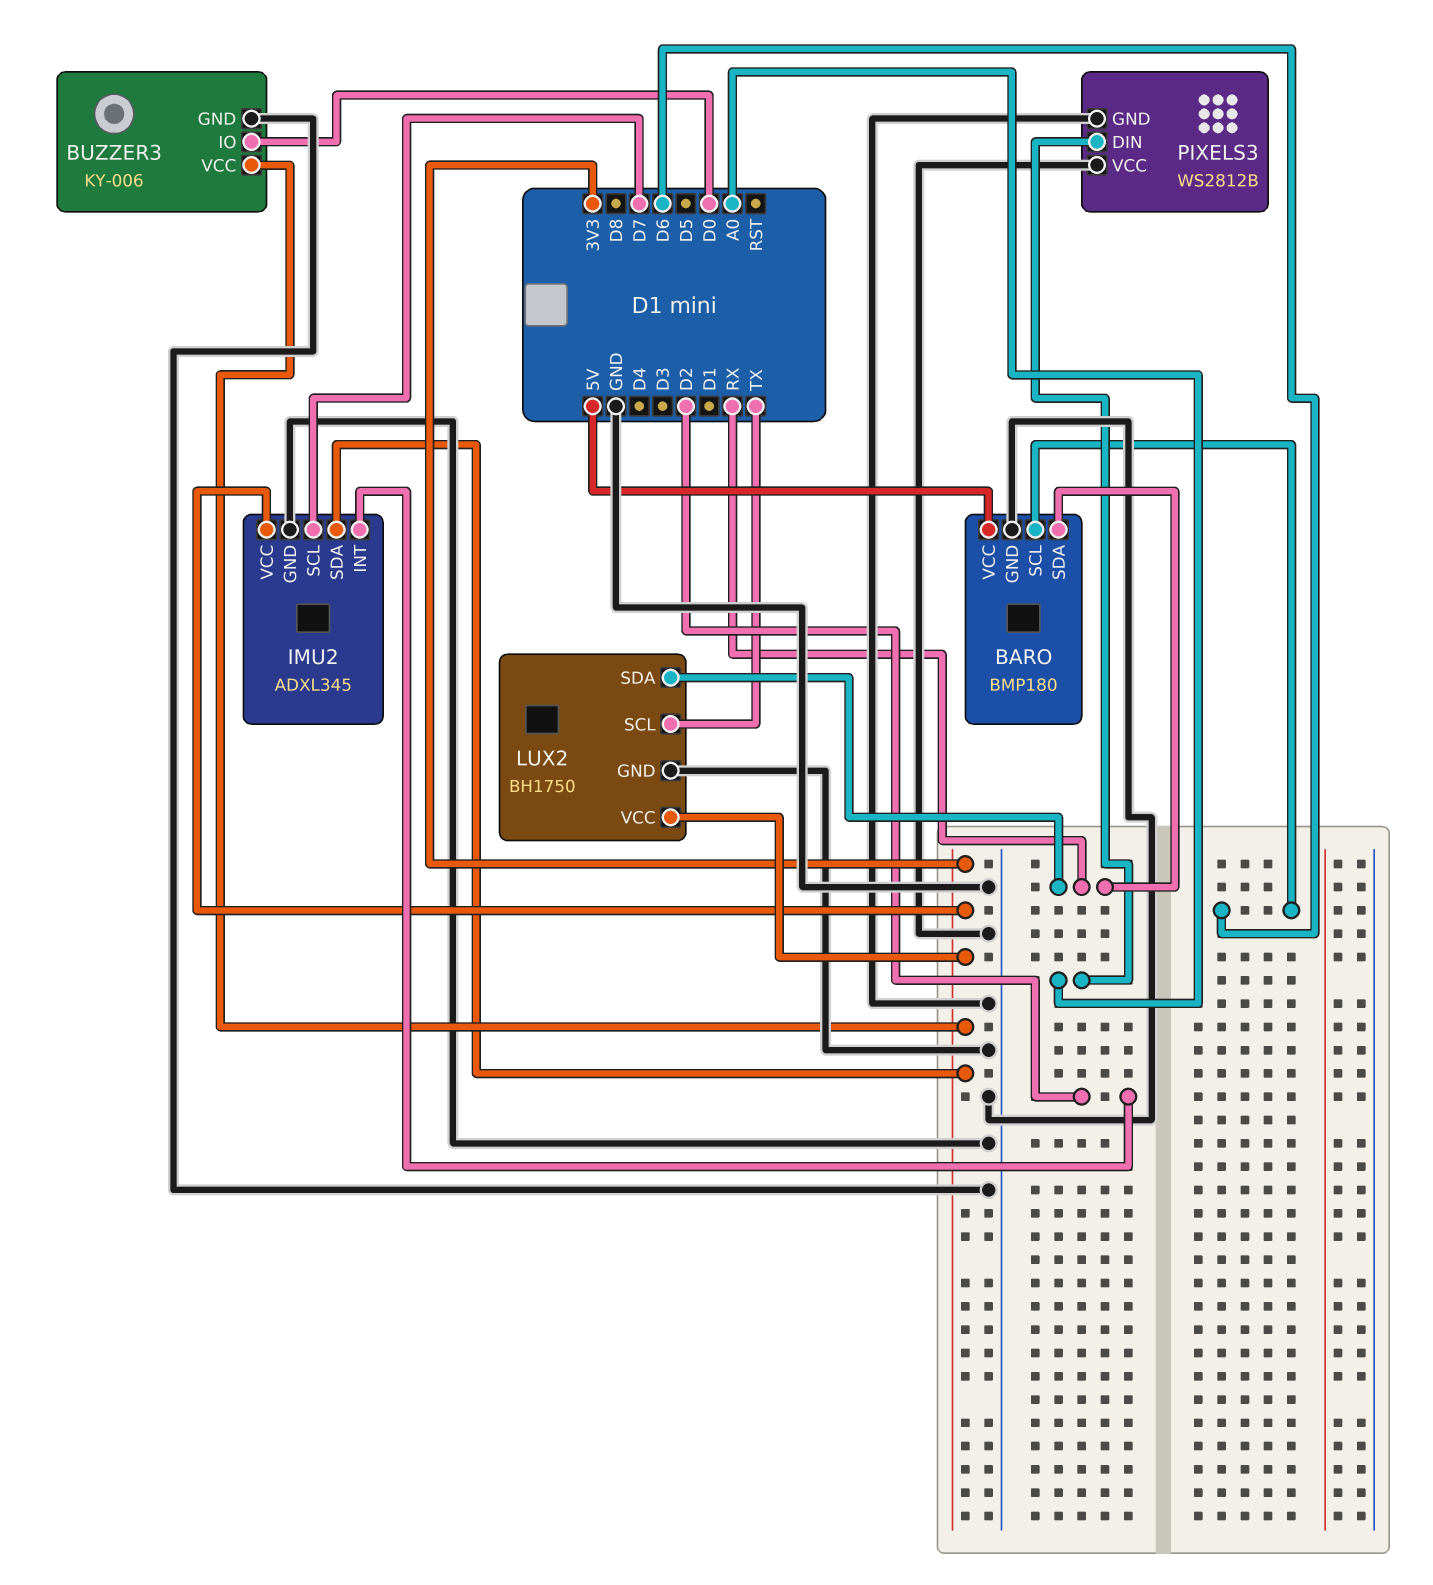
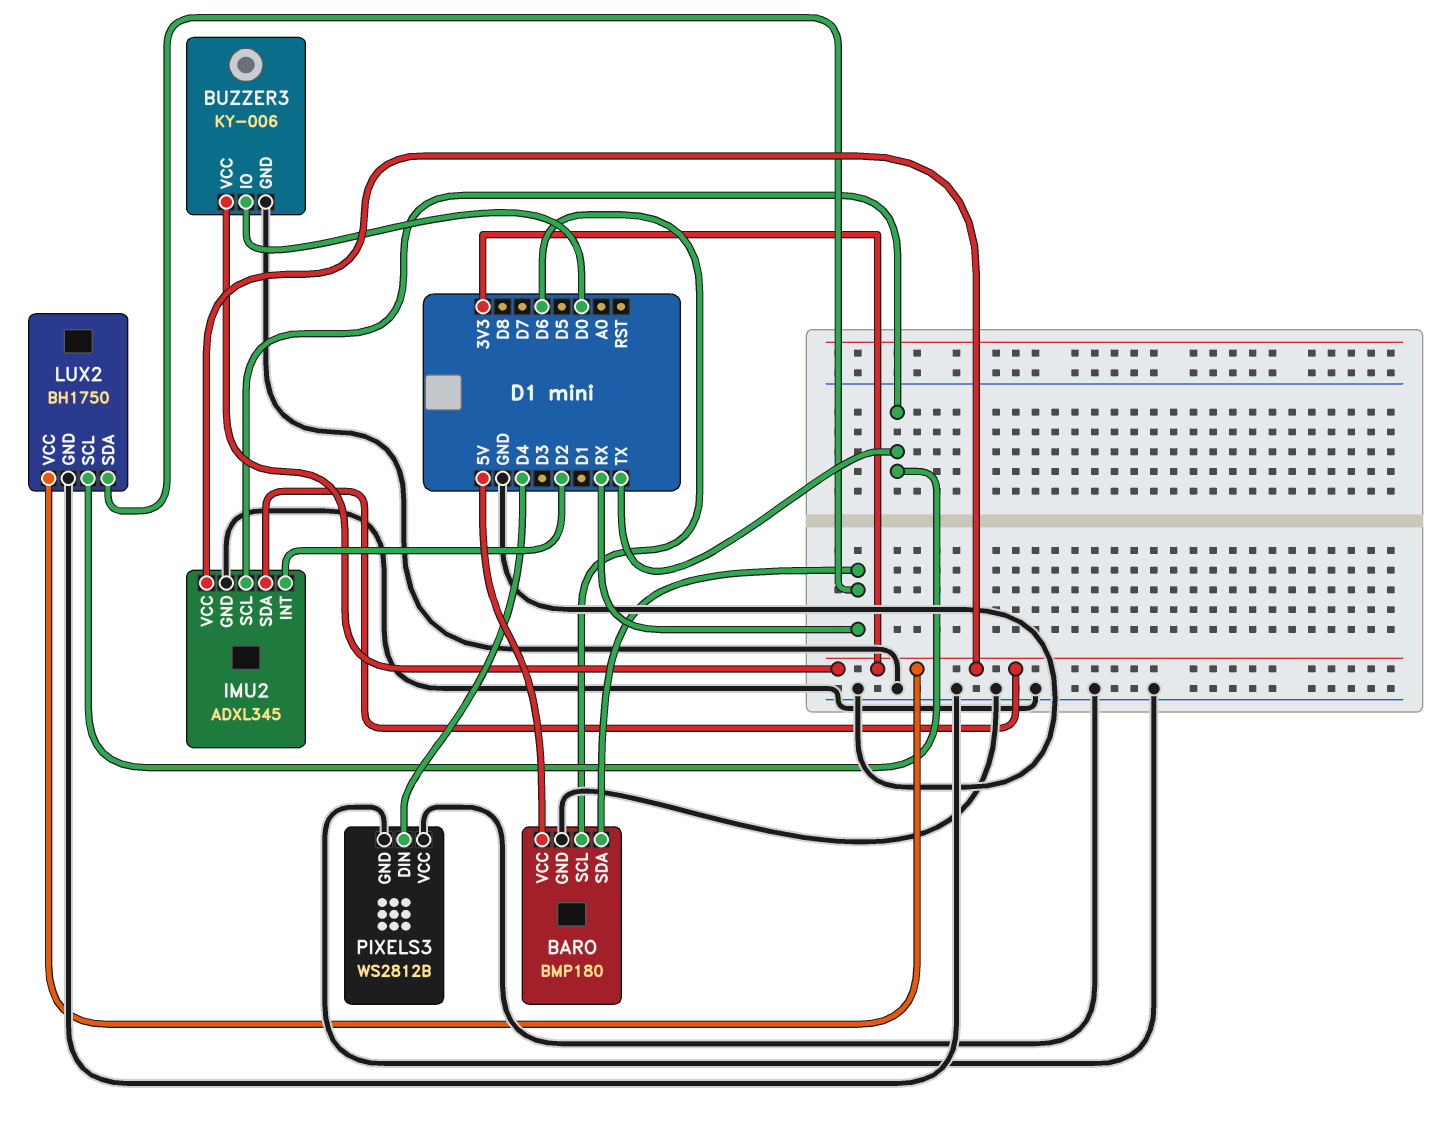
IMU2 pin SCL: D7 -> TX
PIXELS3 pin DIN: A0 -> D4

